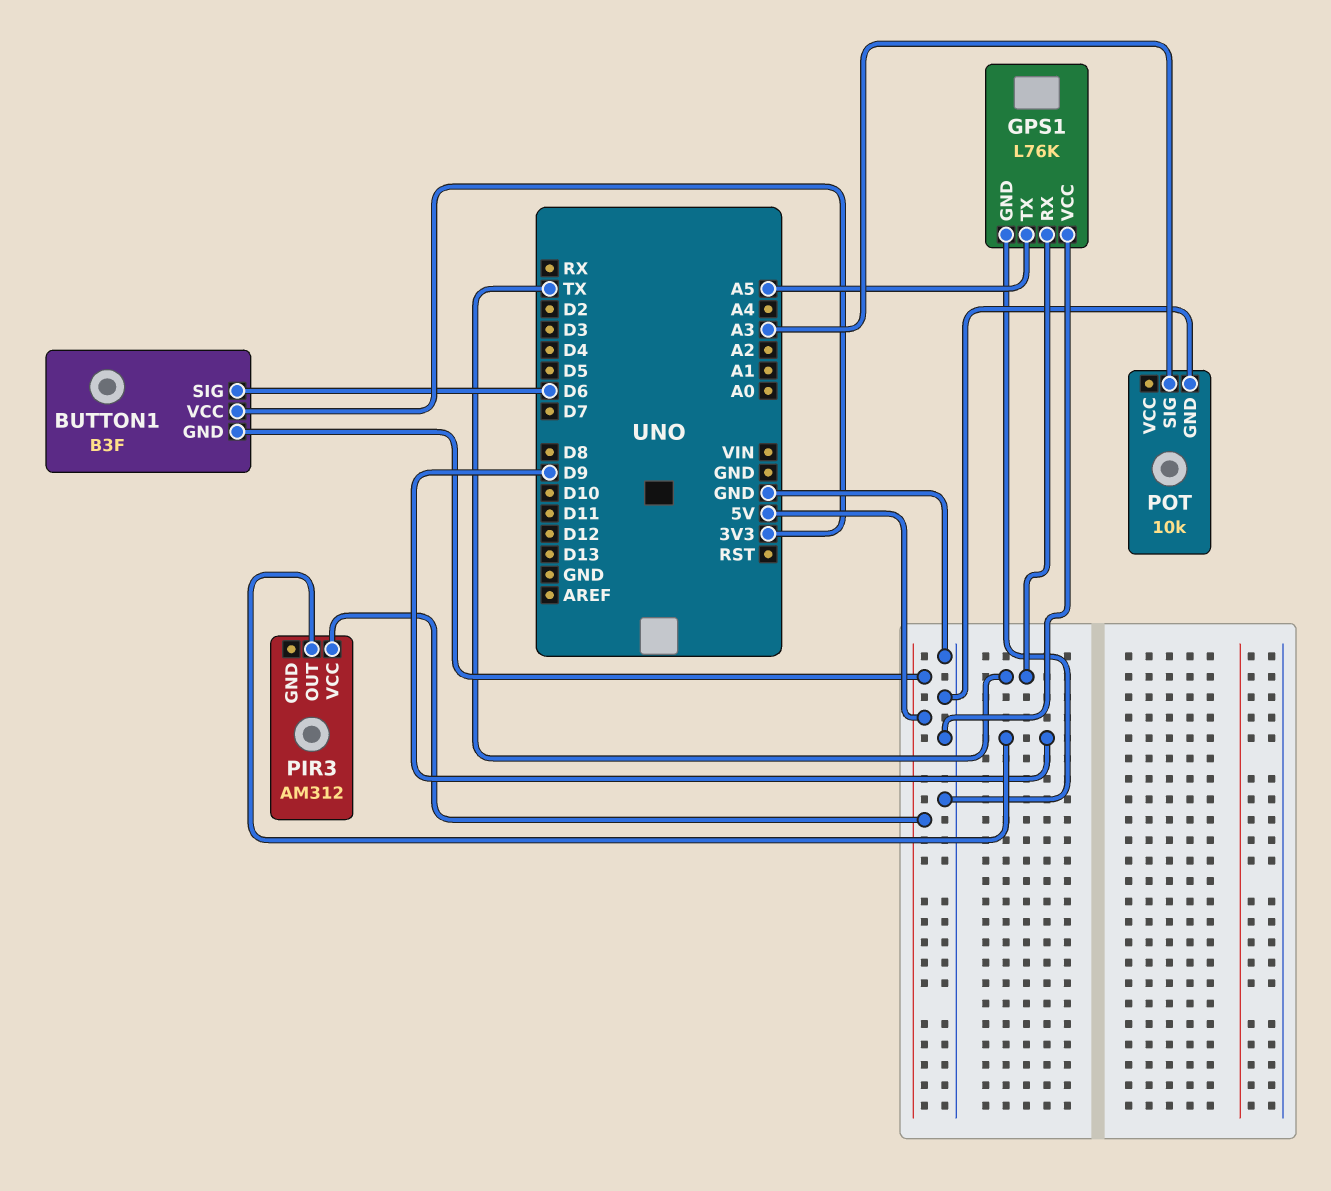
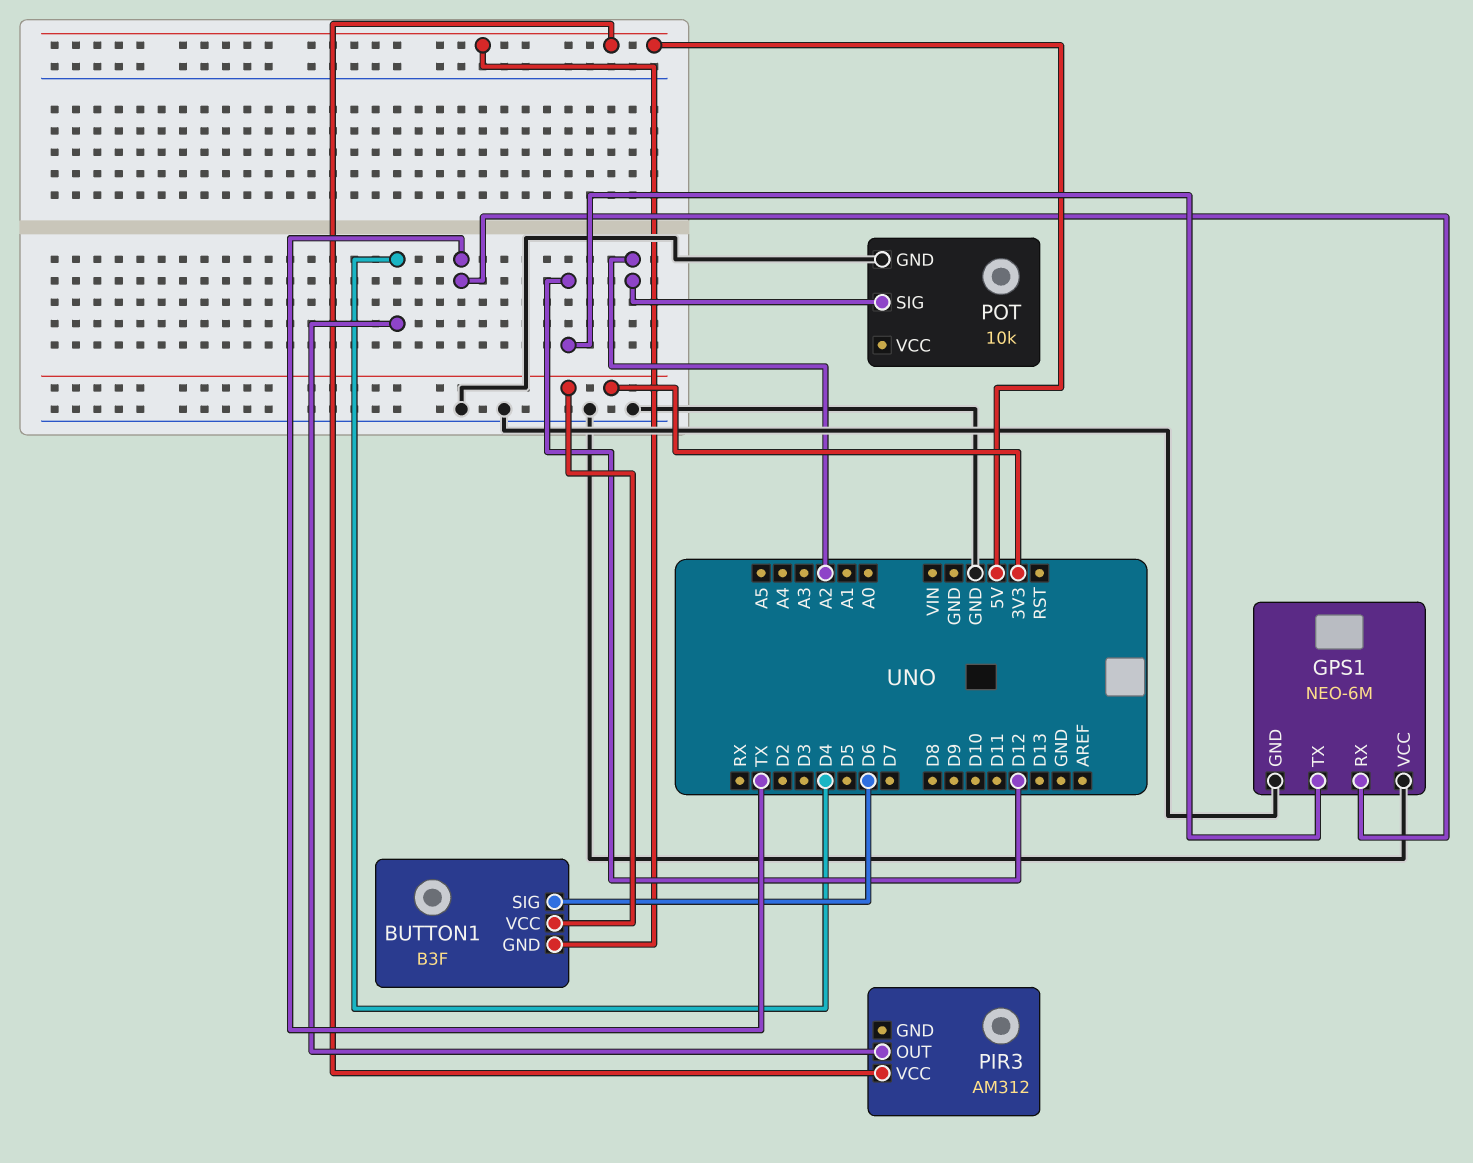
GPS1: L76K -> NEO-6M
GPS1 pin TX: A5 -> D12
PIR3 pin OUT: D9 -> D4
POT pin SIG: A3 -> A2

